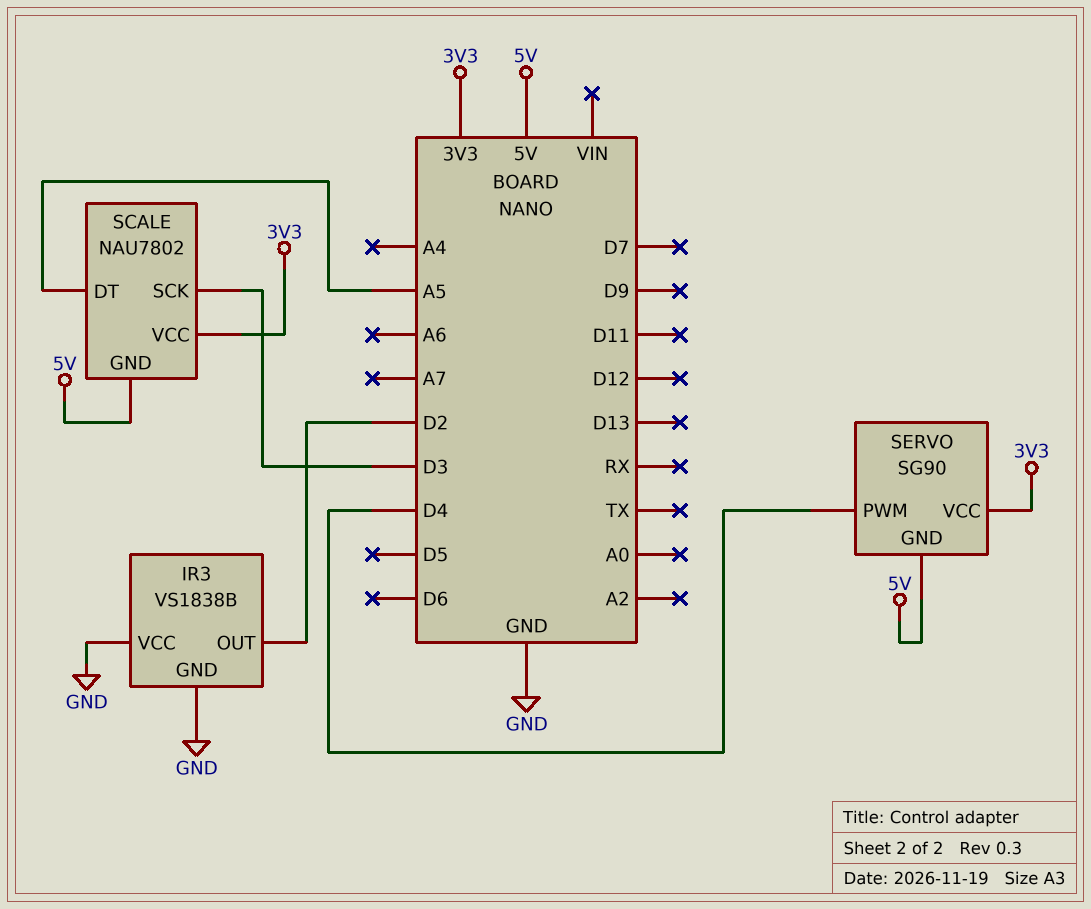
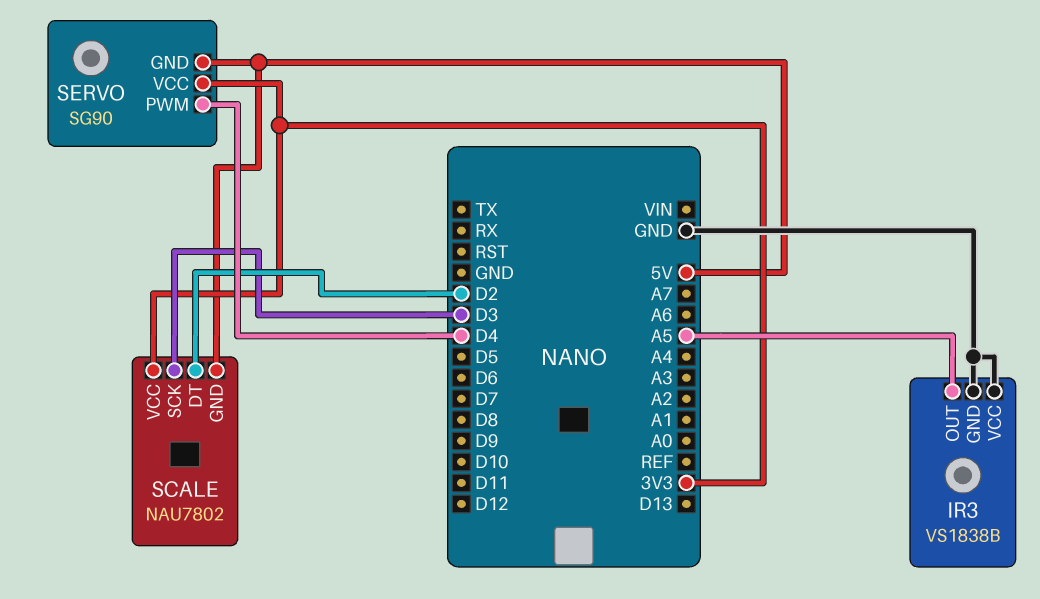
IR3 pin OUT: D2 -> A5
SCALE pin DT: A5 -> D2

